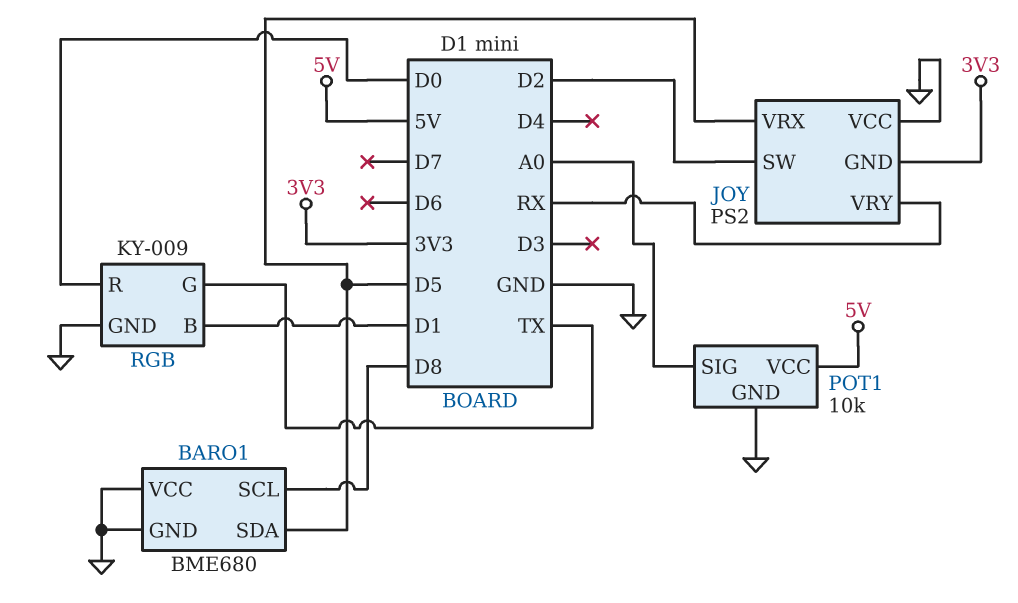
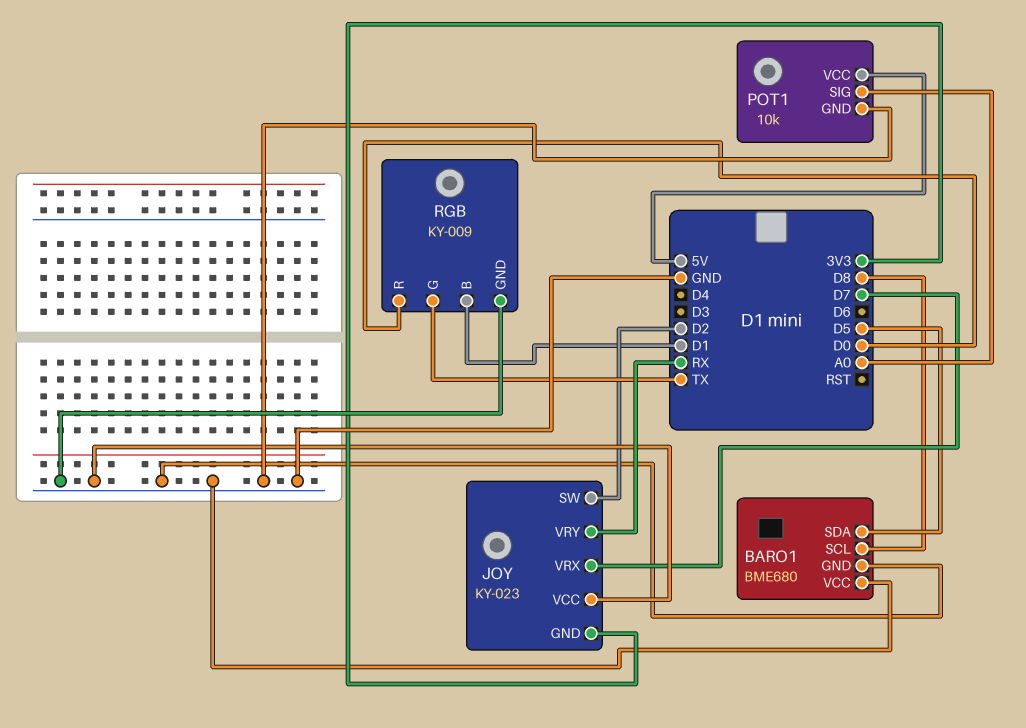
JOY: PS2 -> KY-023
JOY pin VRX: D5 -> D7

